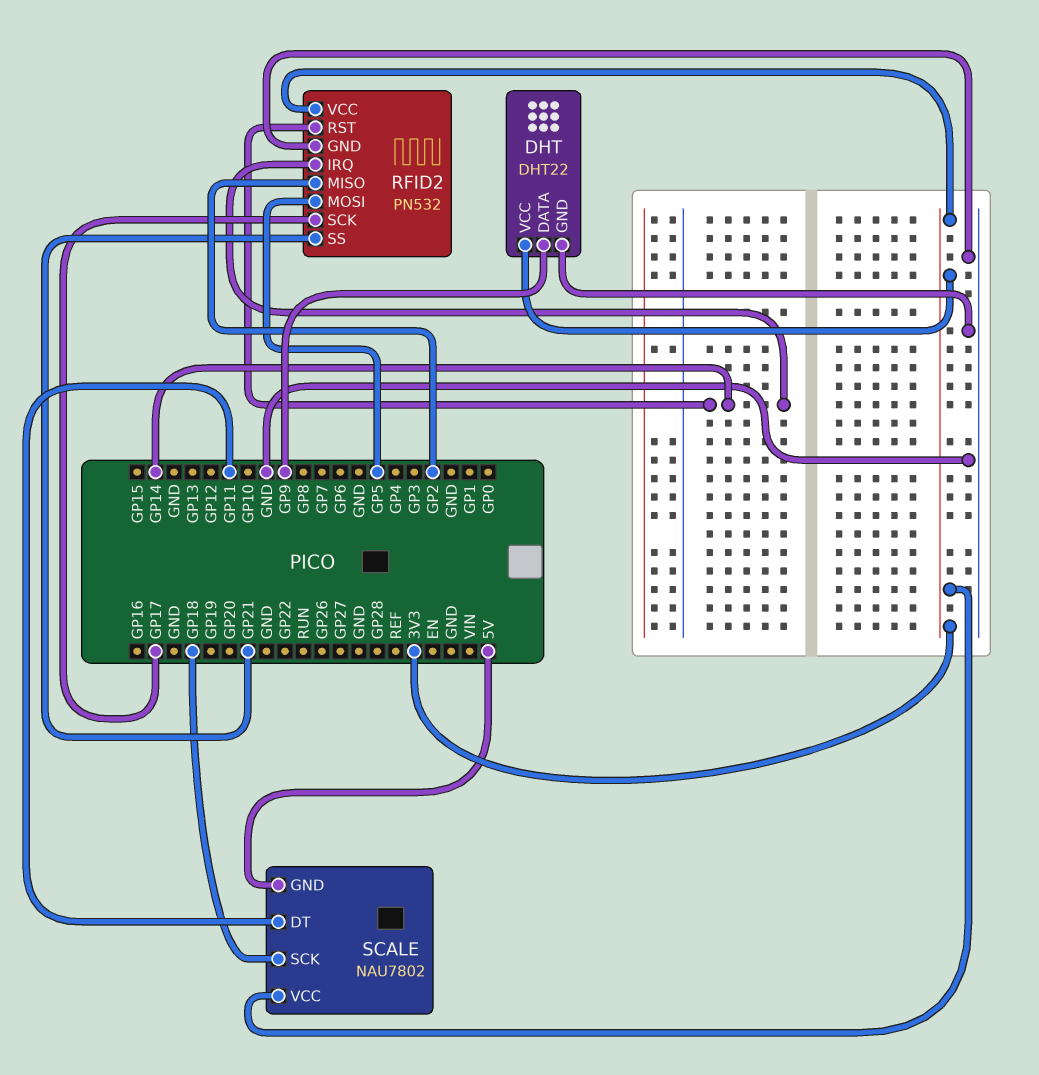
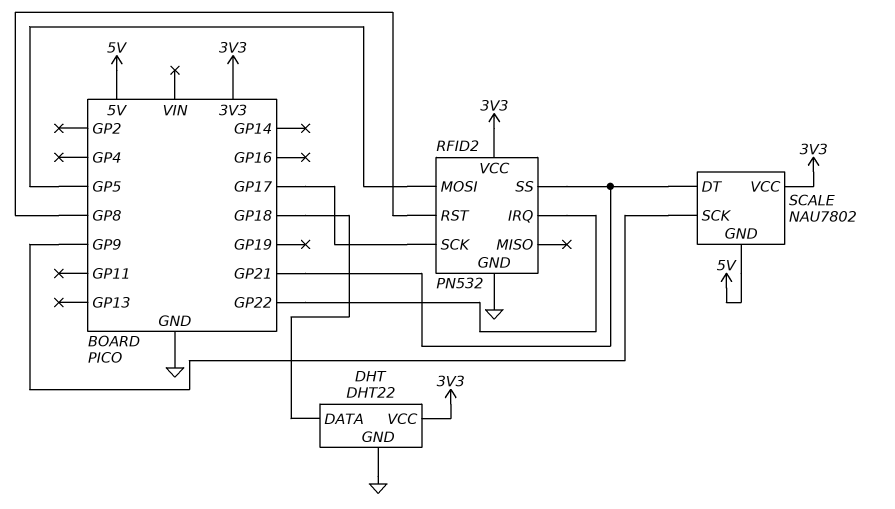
DHT pin DATA: GP9 -> GP18
RFID2 pin IRQ: GP14 -> GP22
RFID2 pin MISO: GP2 -> none
RFID2 pin RST: GP14 -> GP8
SCALE pin DT: GP11 -> GP21
SCALE pin SCK: GP18 -> GP9

